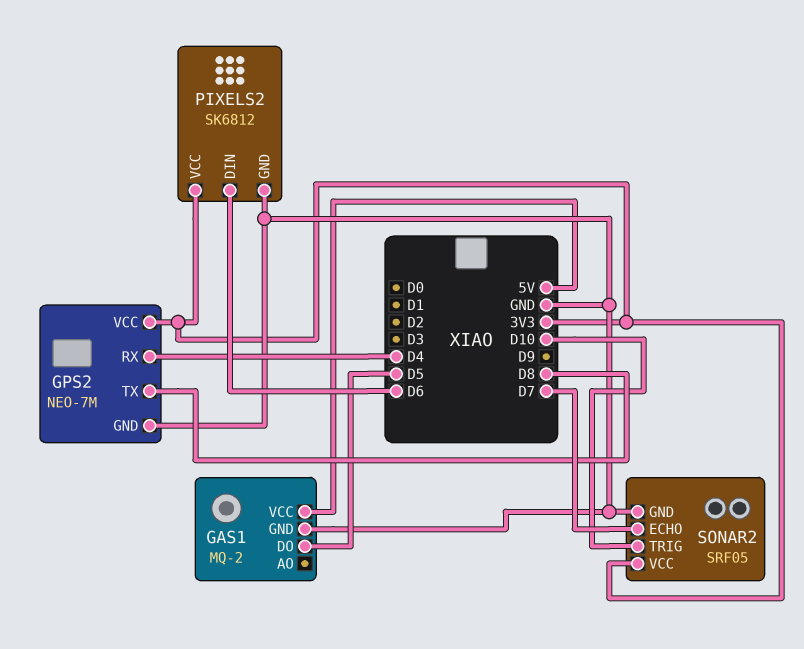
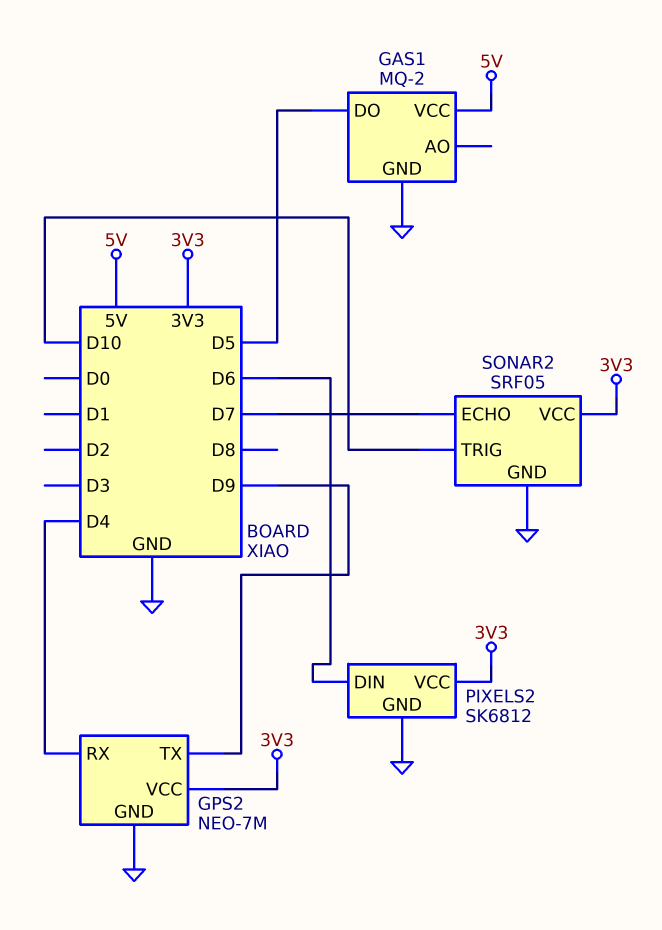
GPS2 pin TX: D8 -> D9

